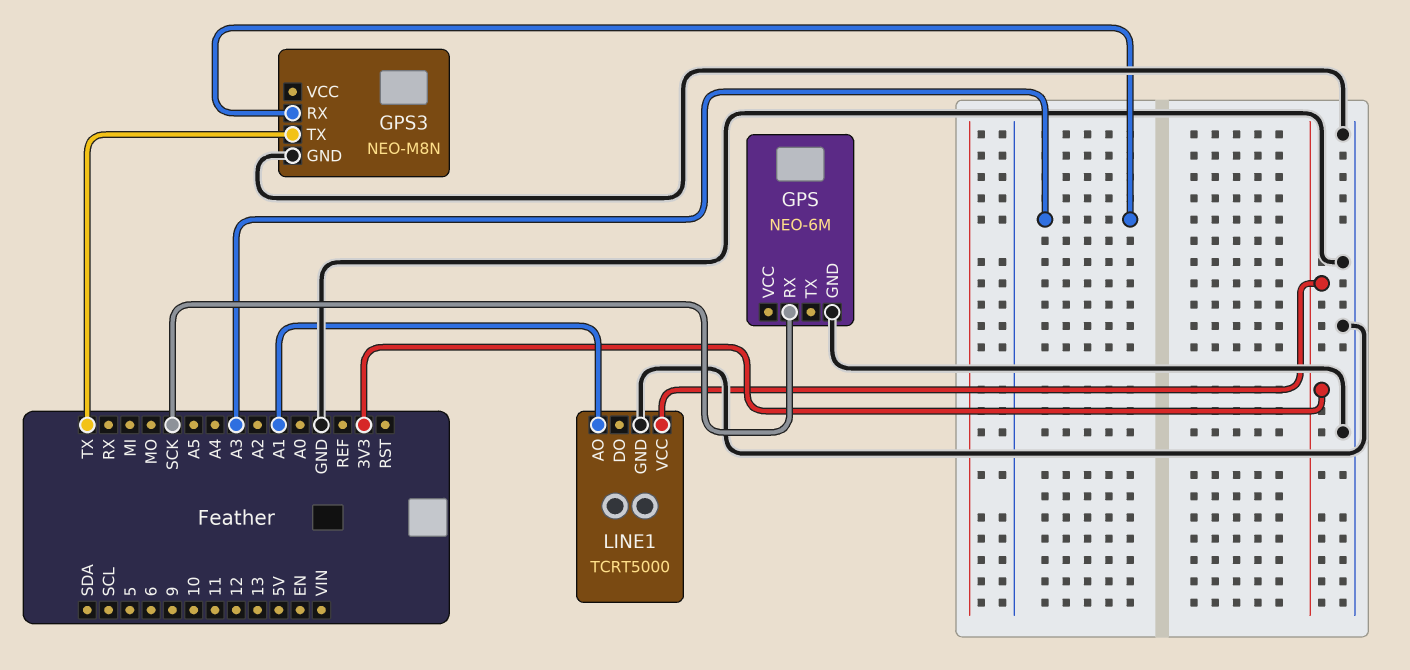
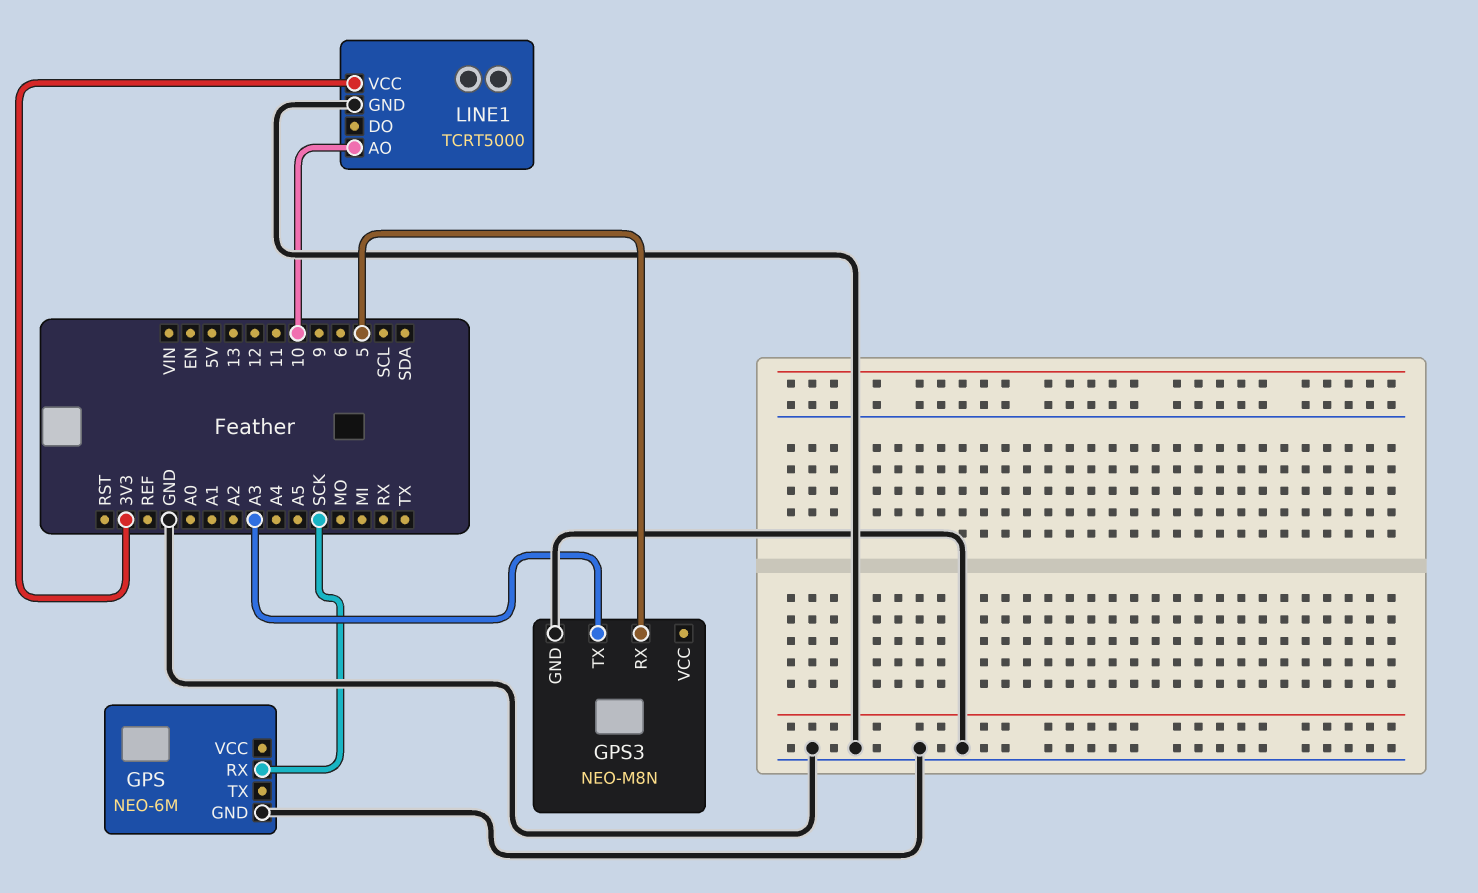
GPS3 pin RX: A3 -> 5
GPS3 pin TX: TX -> A3
LINE1 pin AO: A1 -> 10

